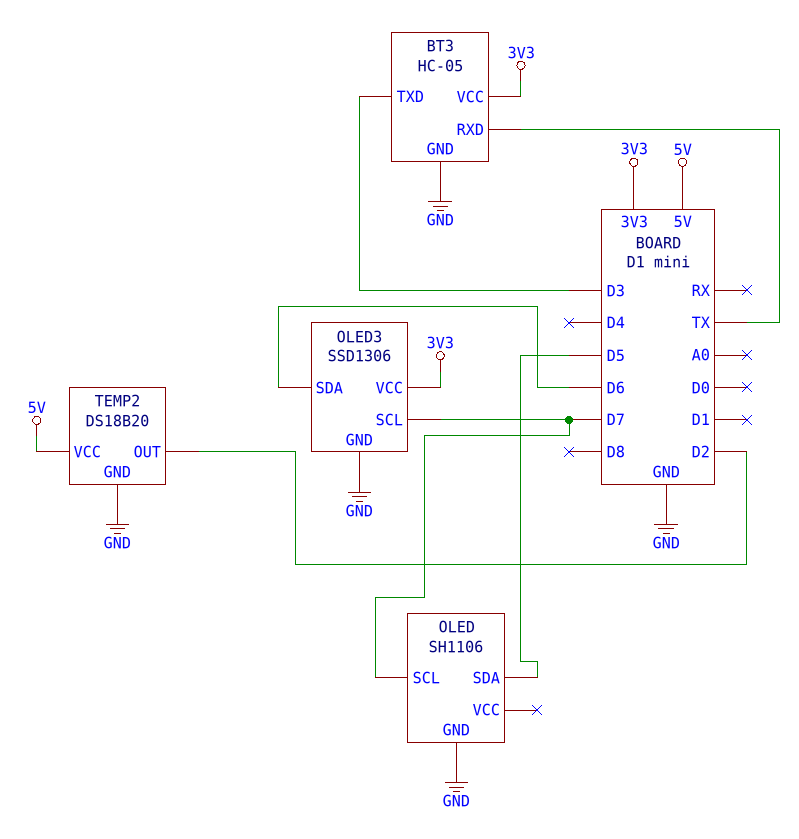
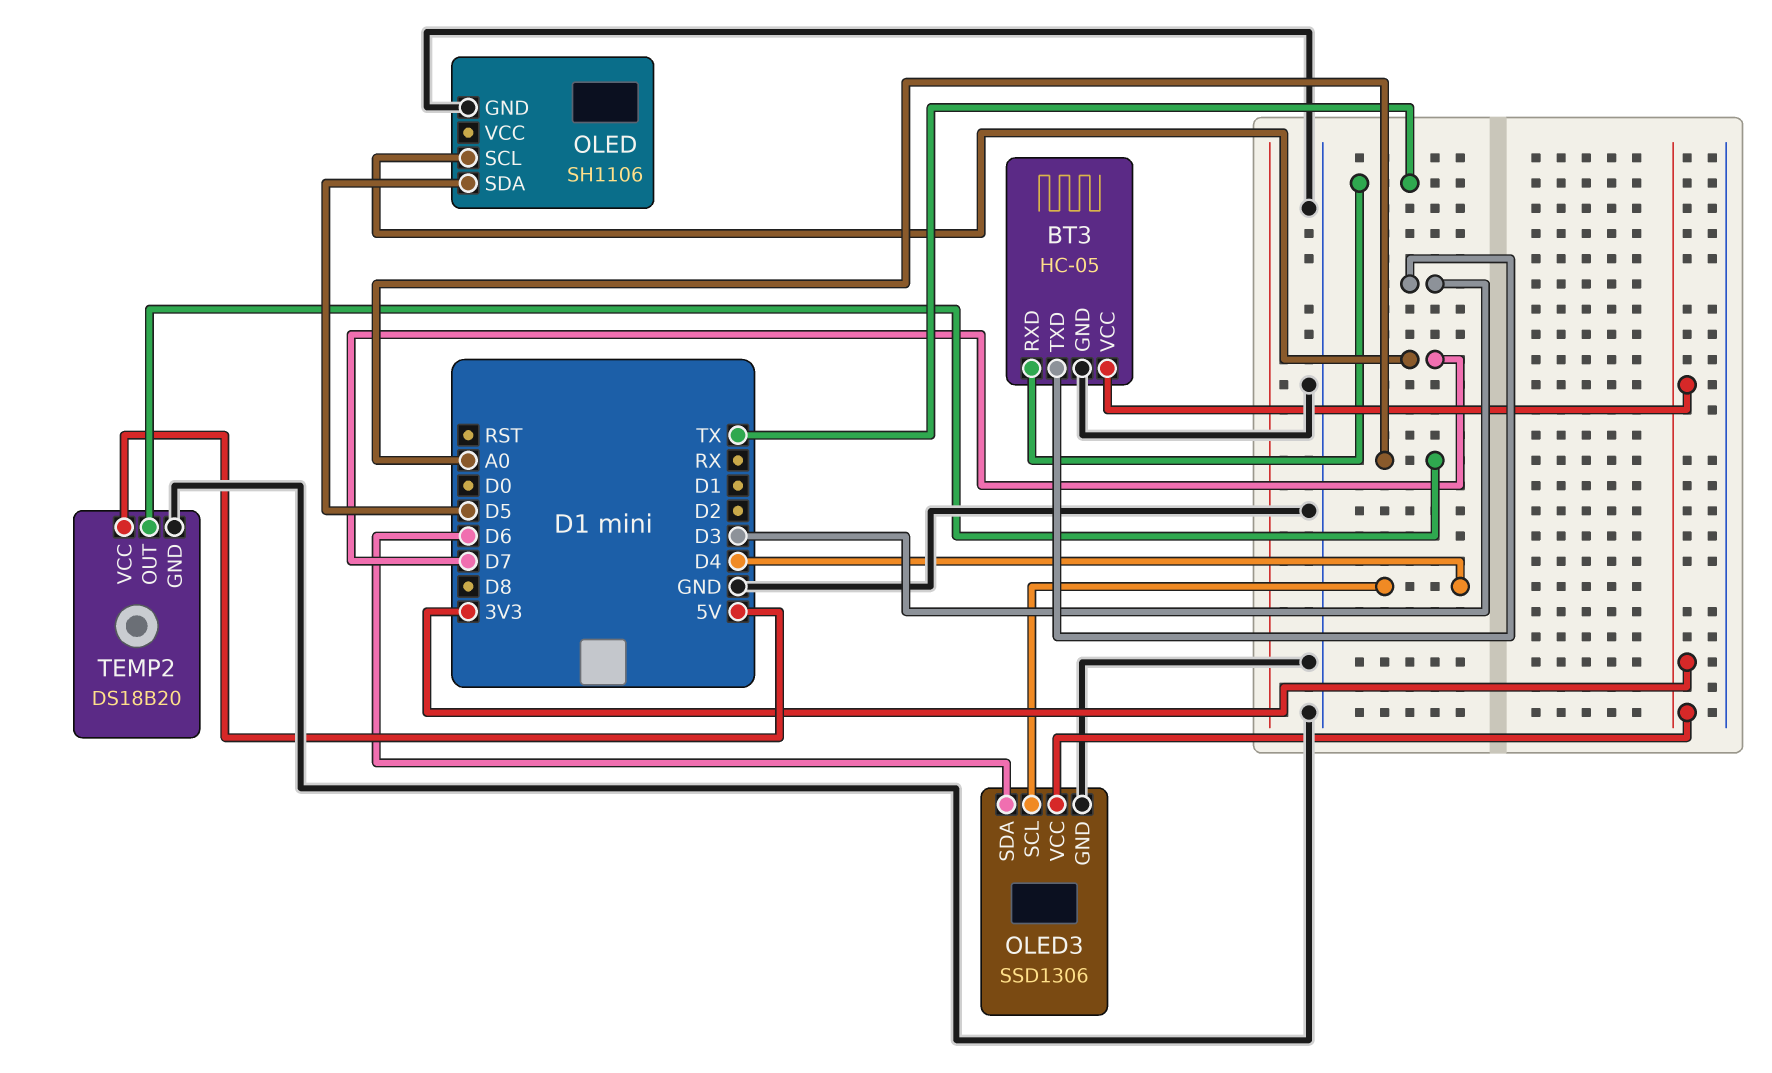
OLED3 pin SCL: D7 -> D4
TEMP2 pin OUT: D2 -> A0

